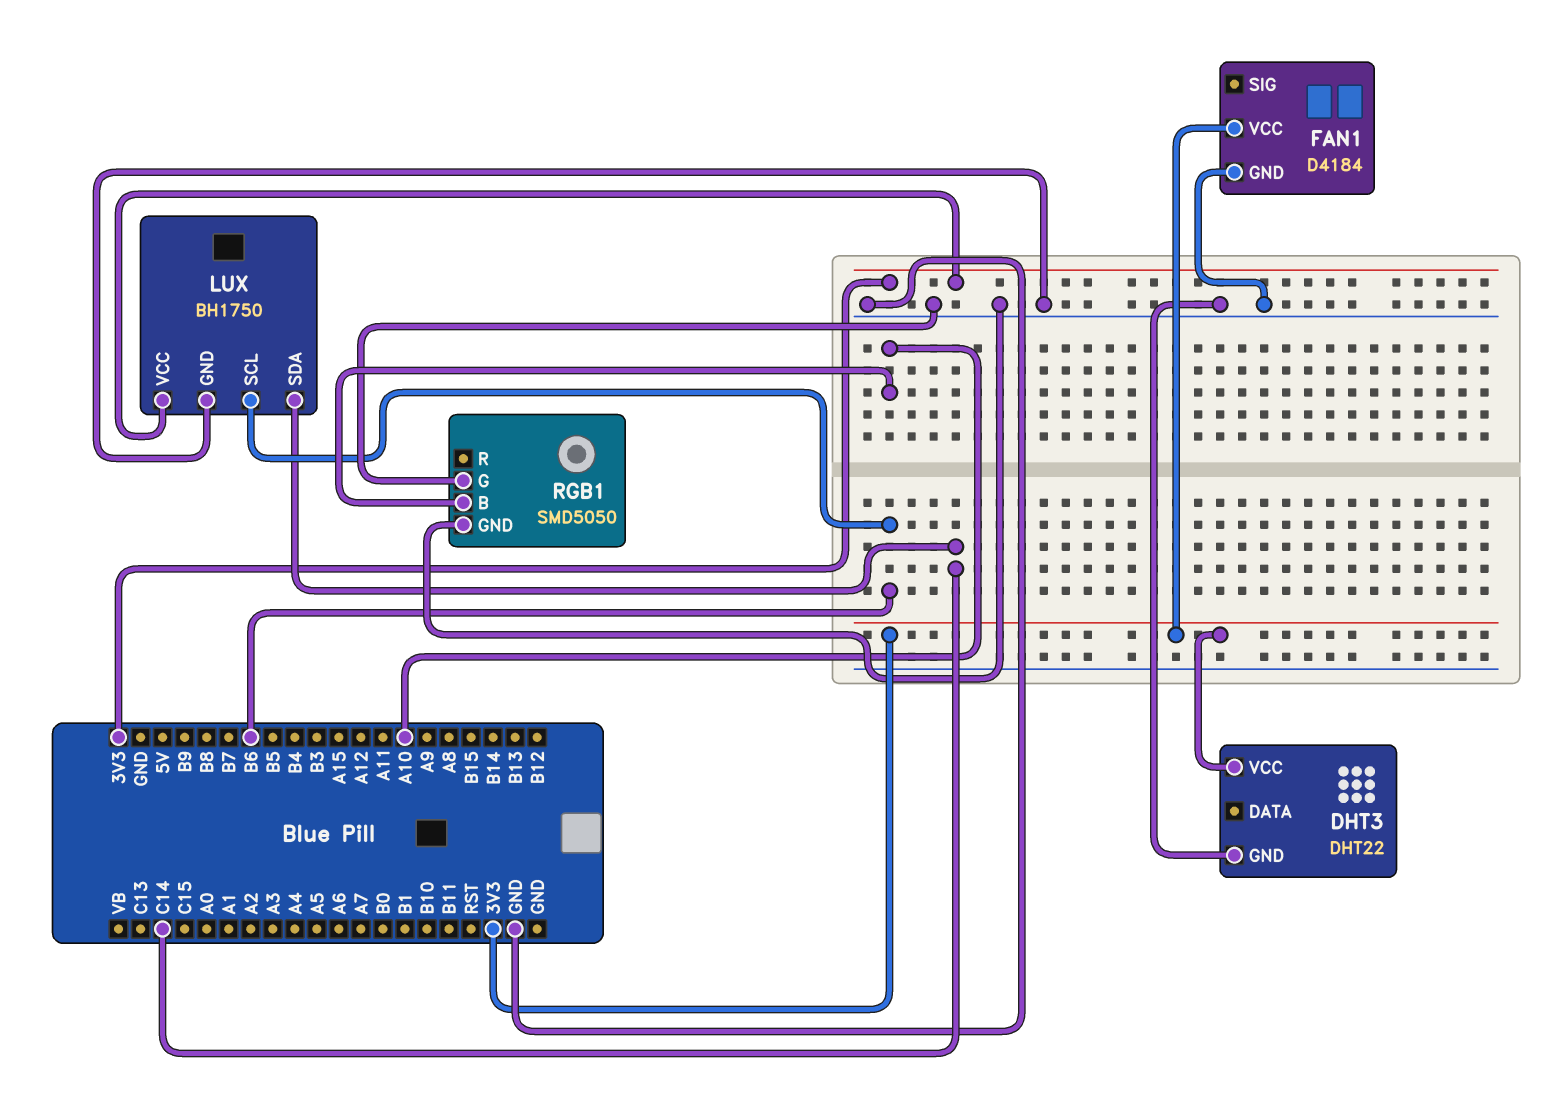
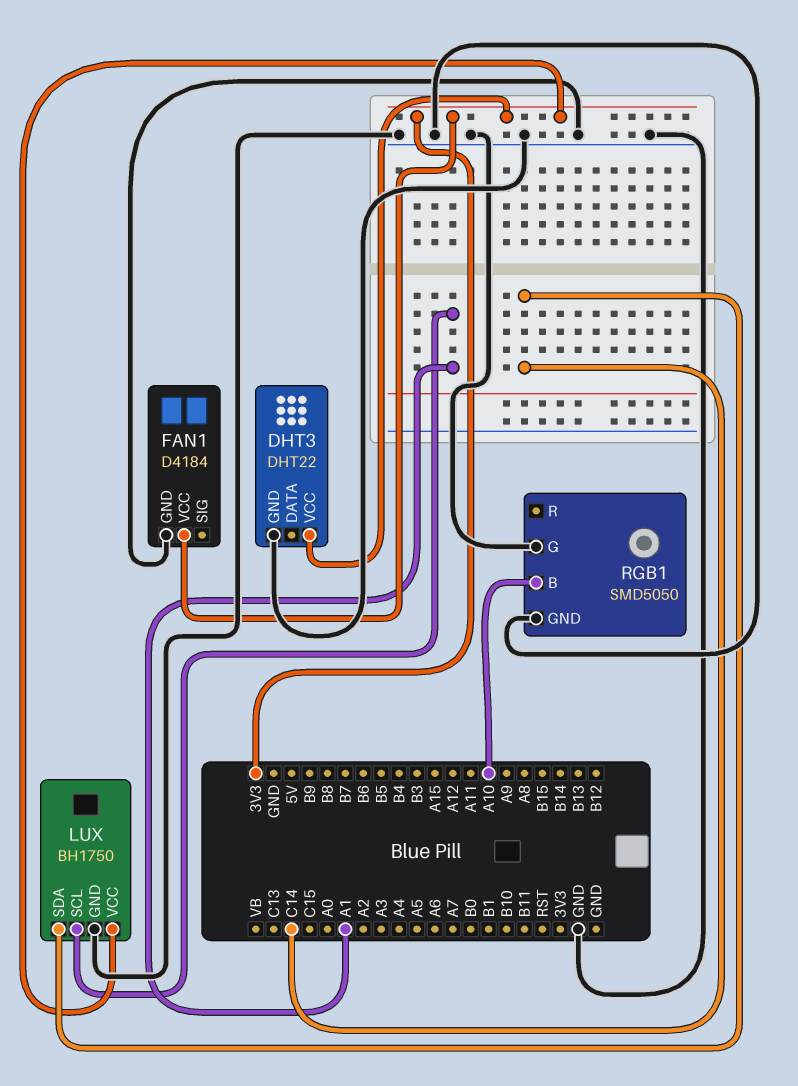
LUX pin SCL: B6 -> A1

